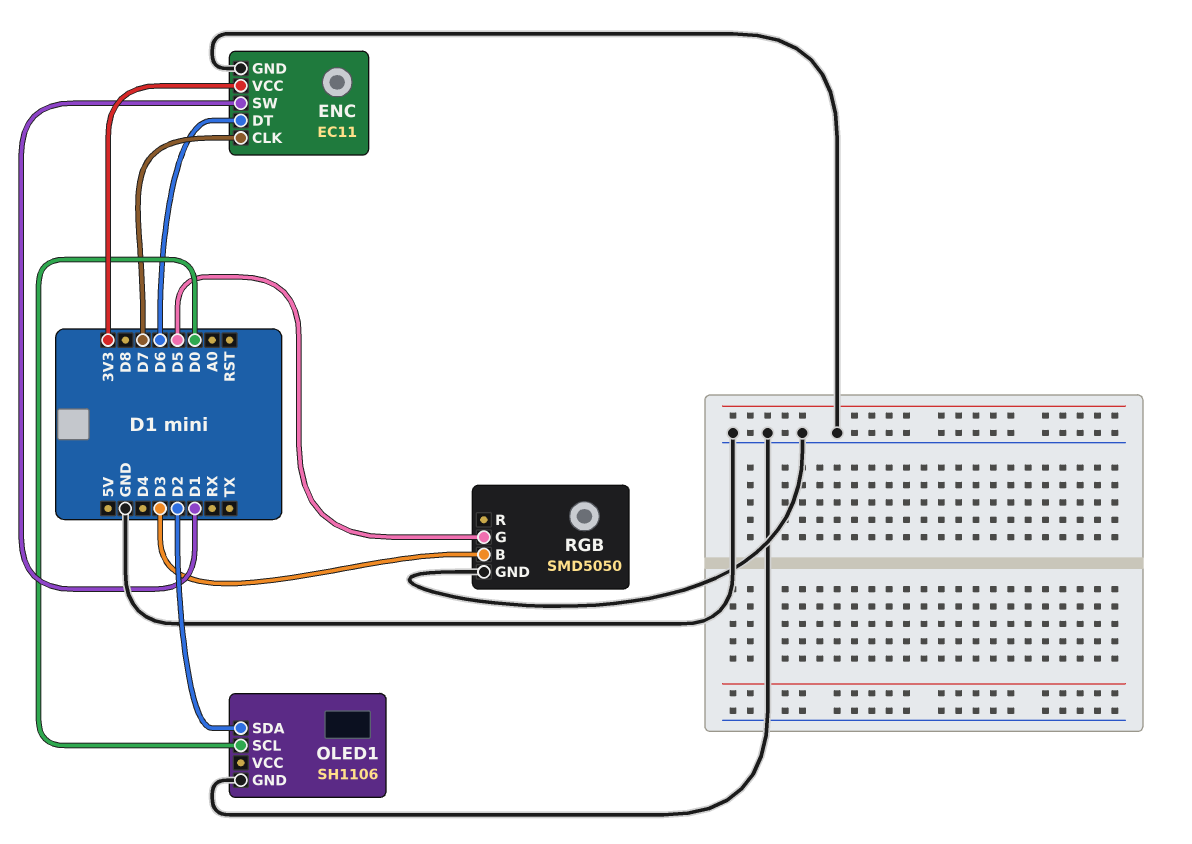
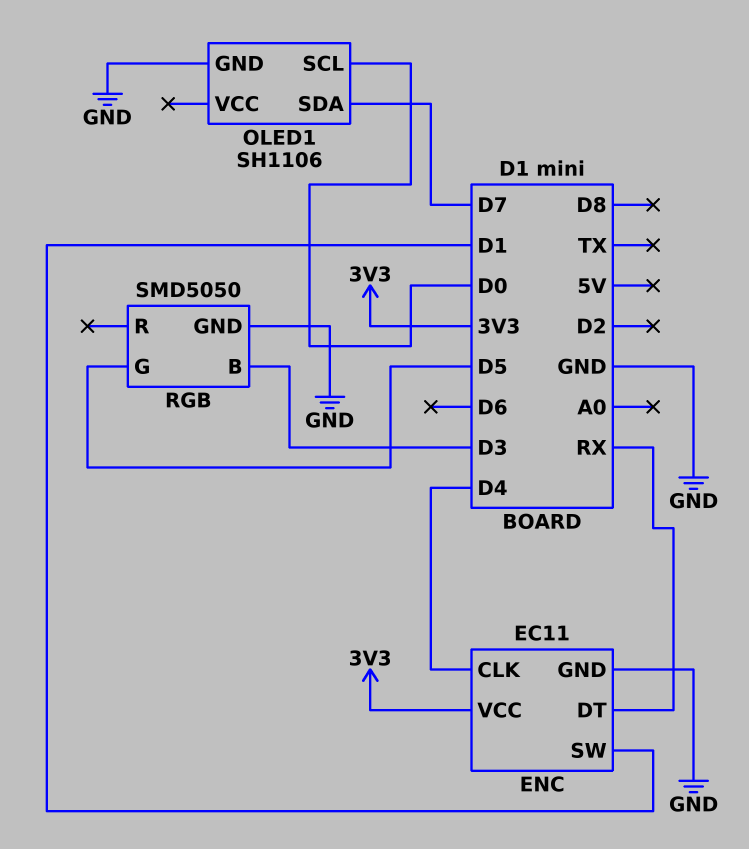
ENC pin CLK: D7 -> D4
ENC pin DT: D6 -> RX
OLED1 pin SDA: D2 -> D7

